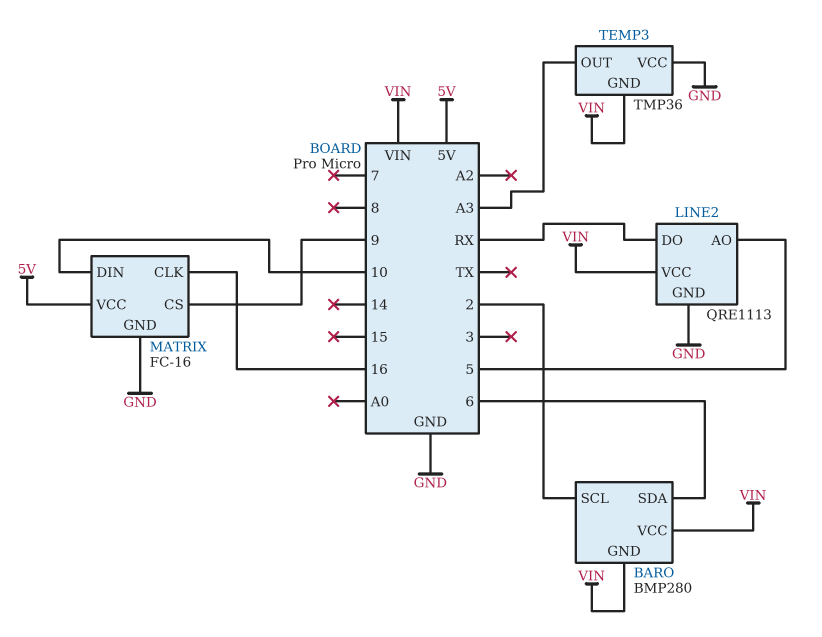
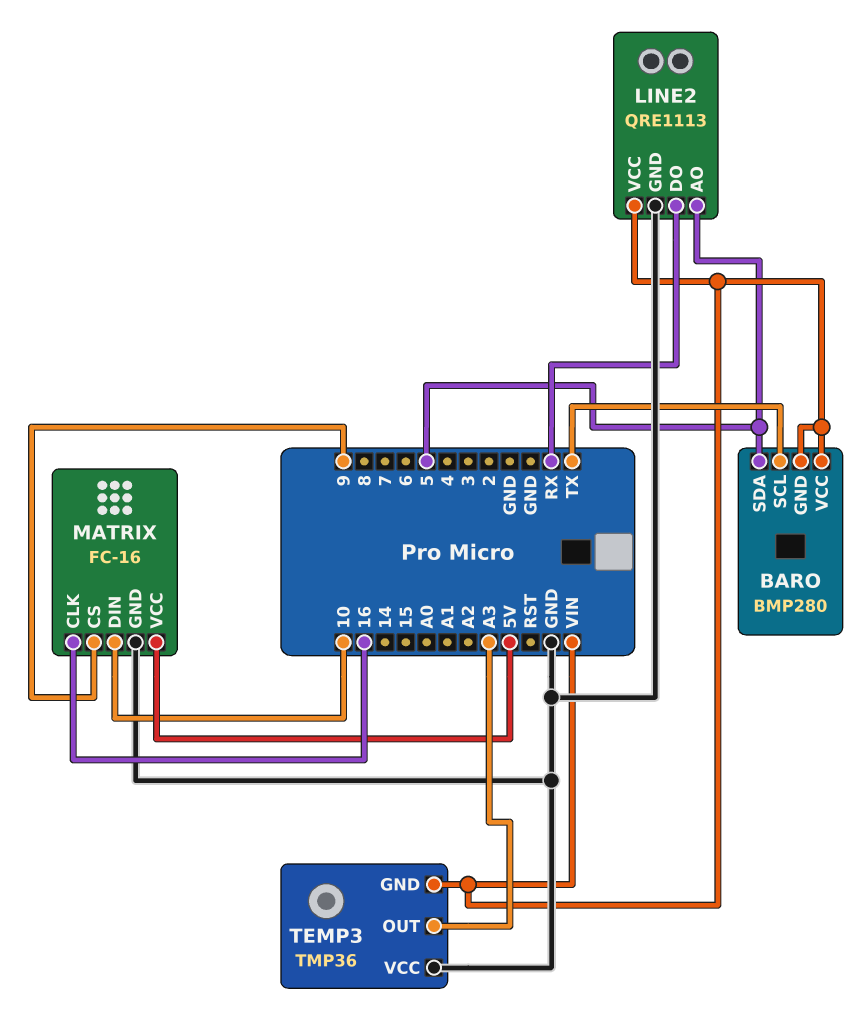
BARO pin SCL: 2 -> TX
BARO pin SDA: 6 -> 5

